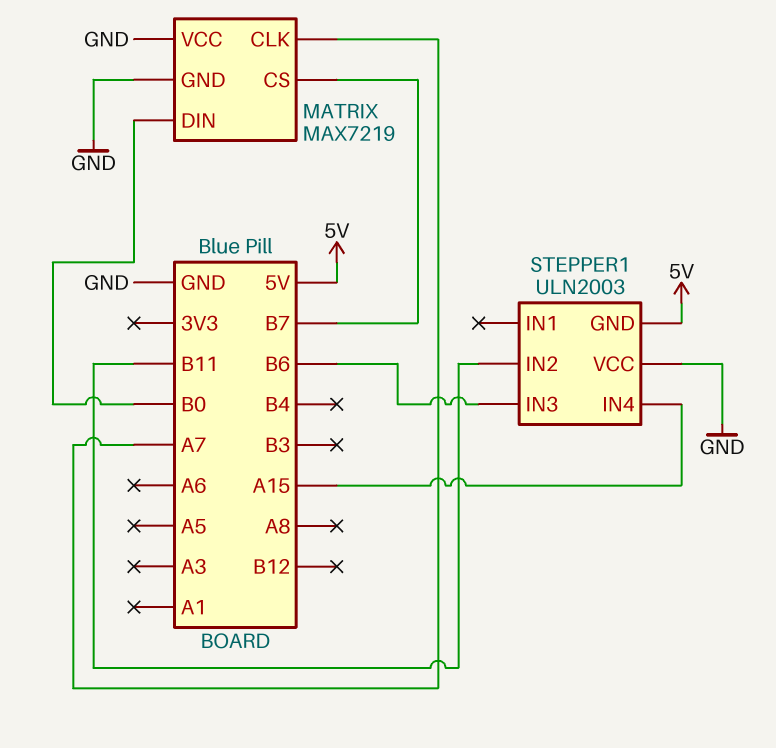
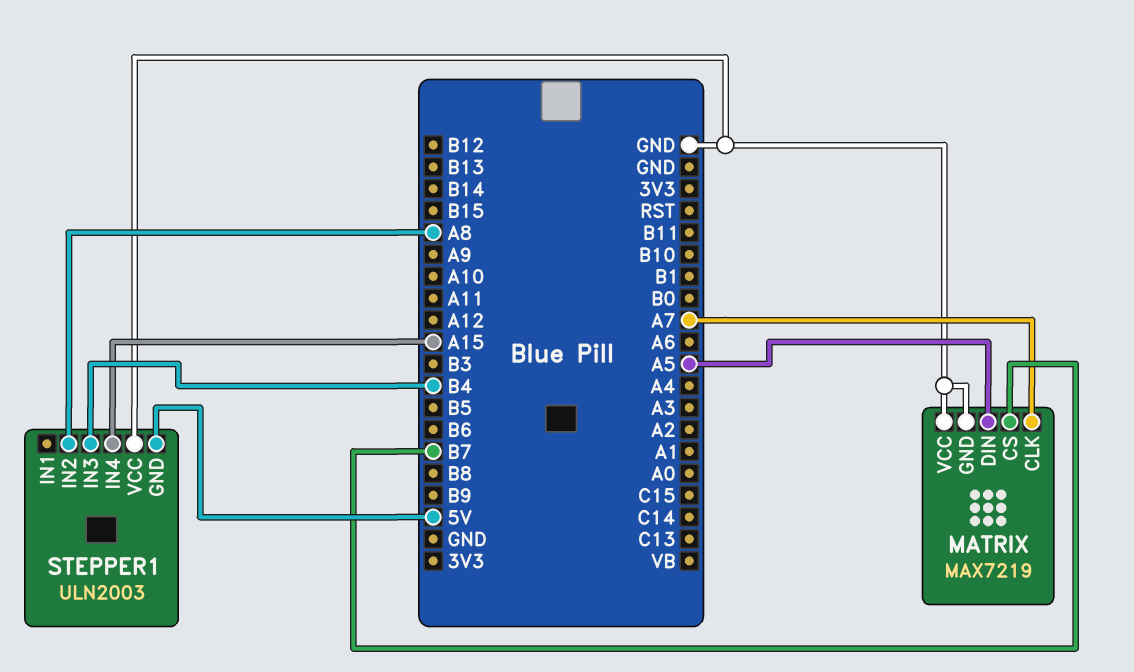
MATRIX pin DIN: B0 -> A5
STEPPER1 pin IN2: B11 -> A8
STEPPER1 pin IN3: B6 -> B4

